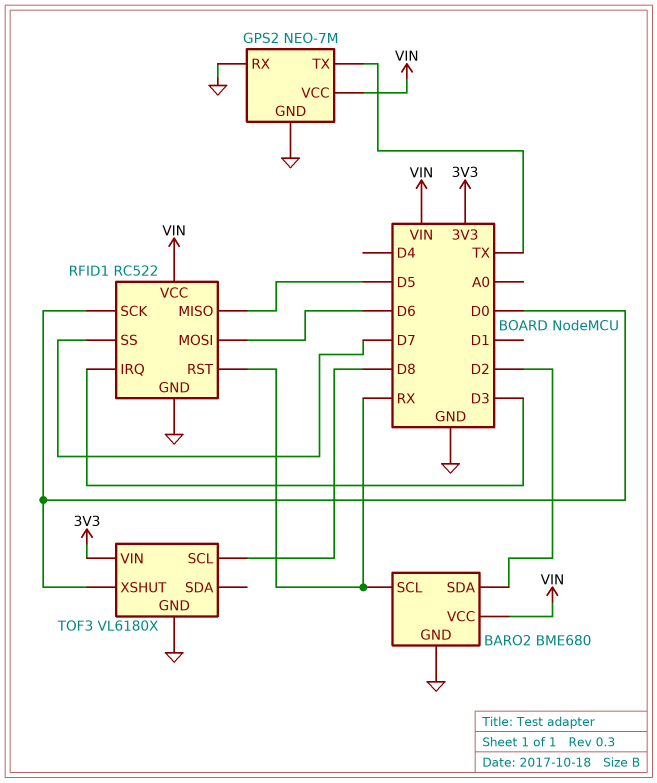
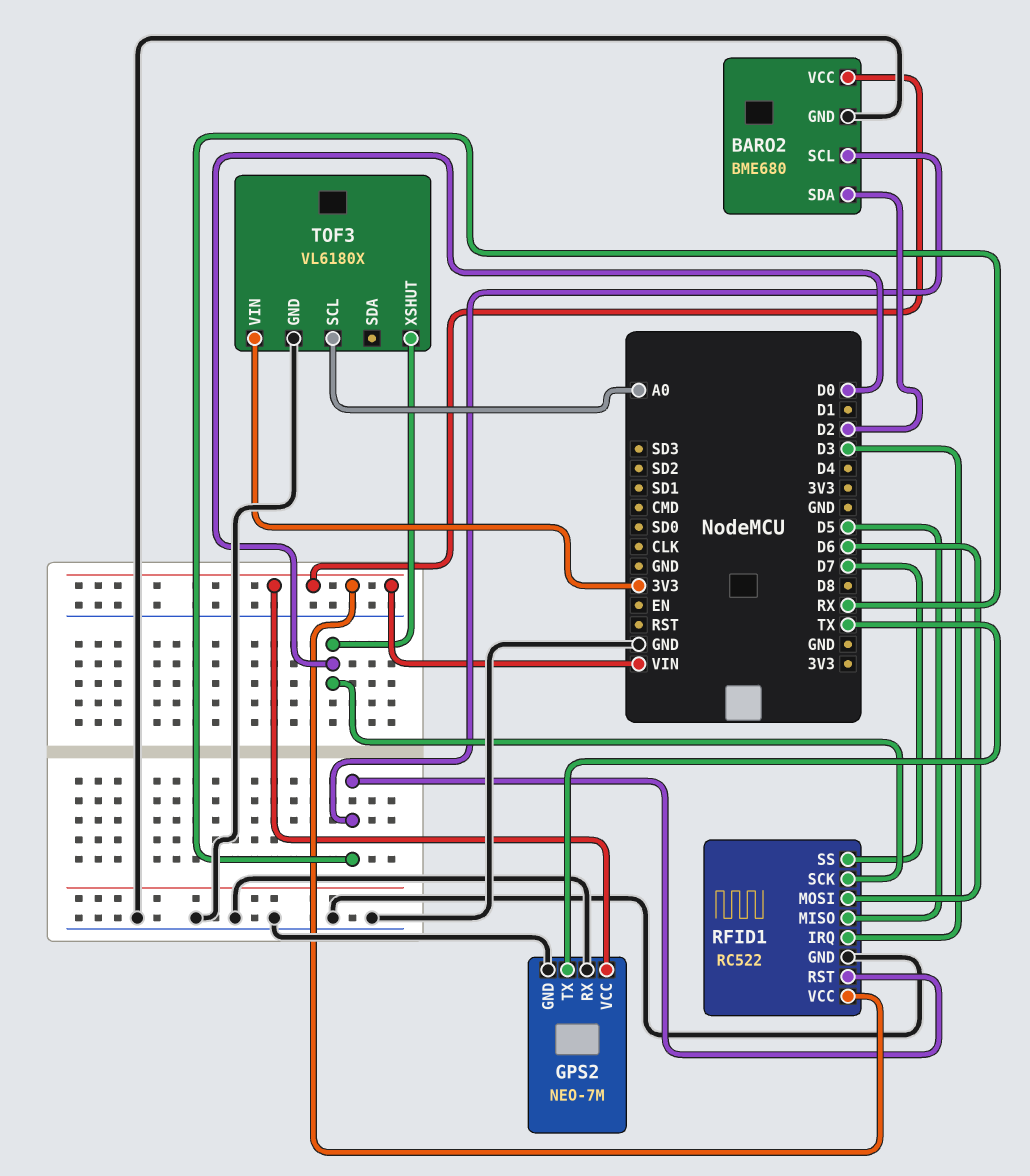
TOF3 pin SCL: D8 -> A0

